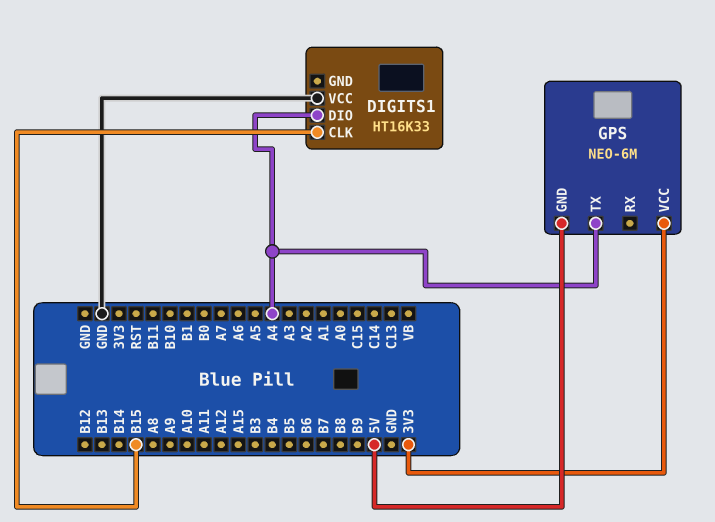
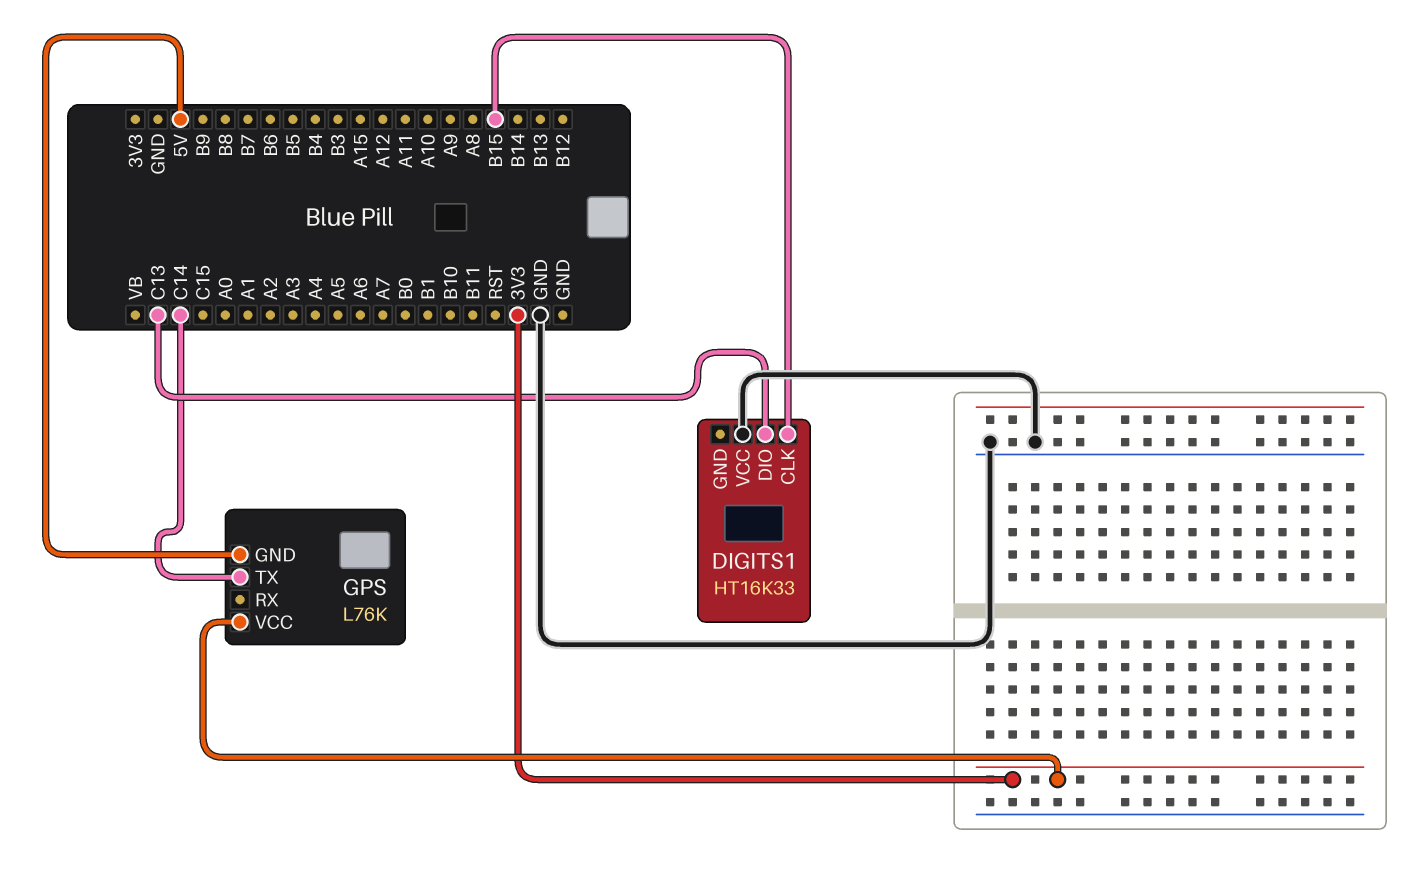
DIGITS1 pin DIO: A4 -> C13
GPS: NEO-6M -> L76K
GPS pin TX: A4 -> C14

